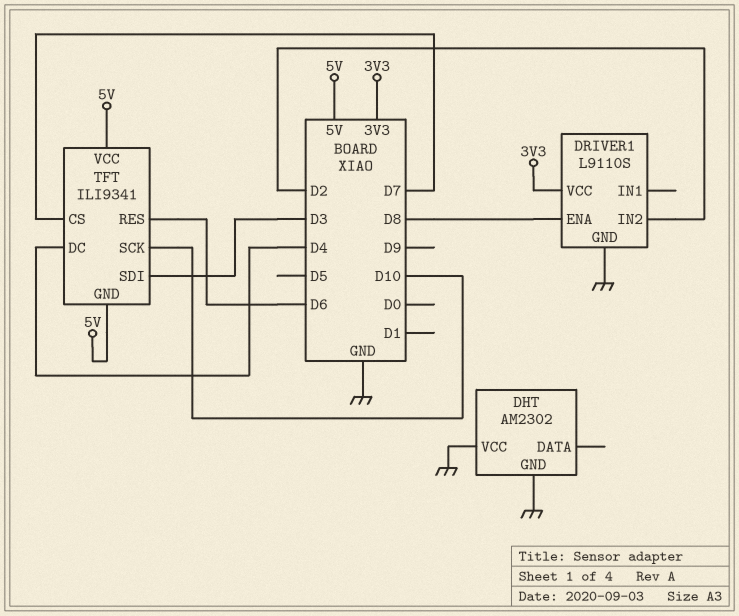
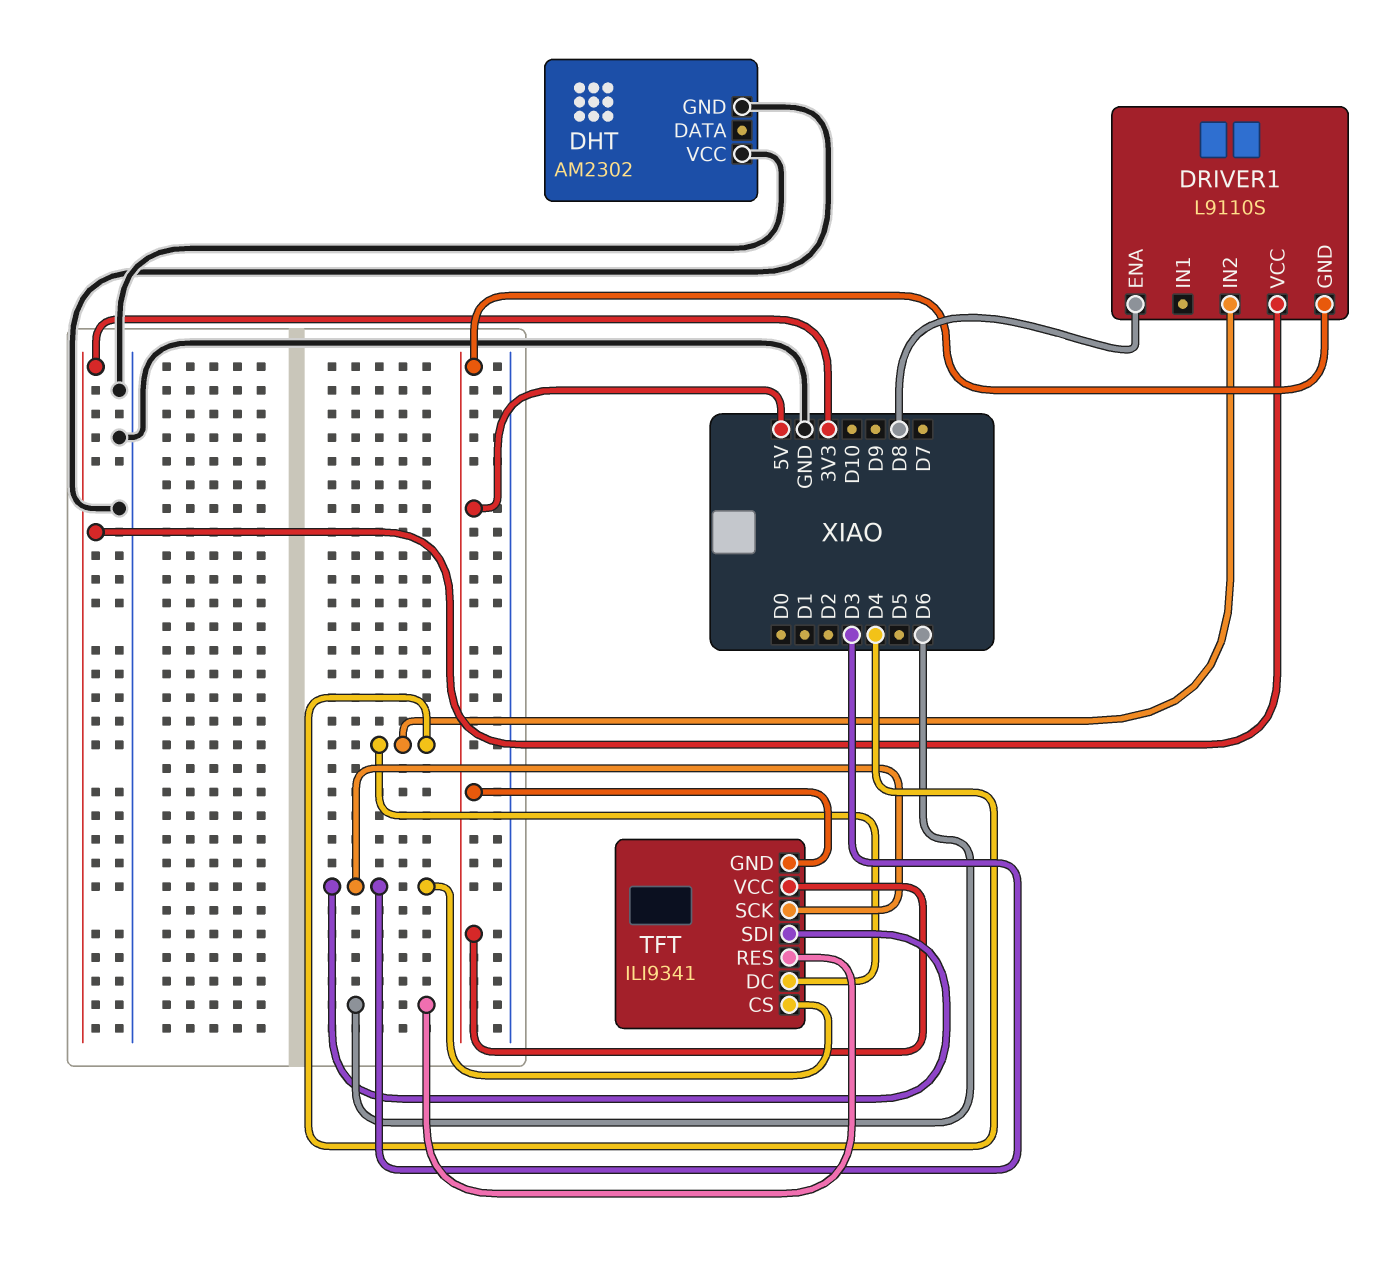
DRIVER1 pin GND: GND -> 5V
DRIVER1 pin IN2: D2 -> D4
TFT pin CS: D7 -> D3
TFT pin SCK: D10 -> D3

